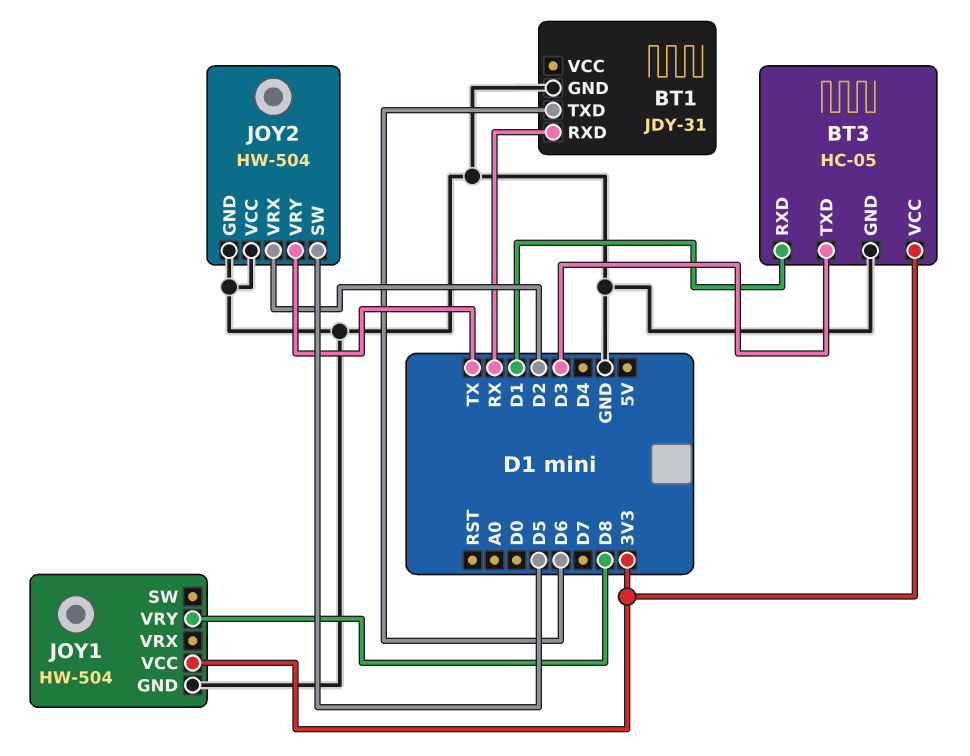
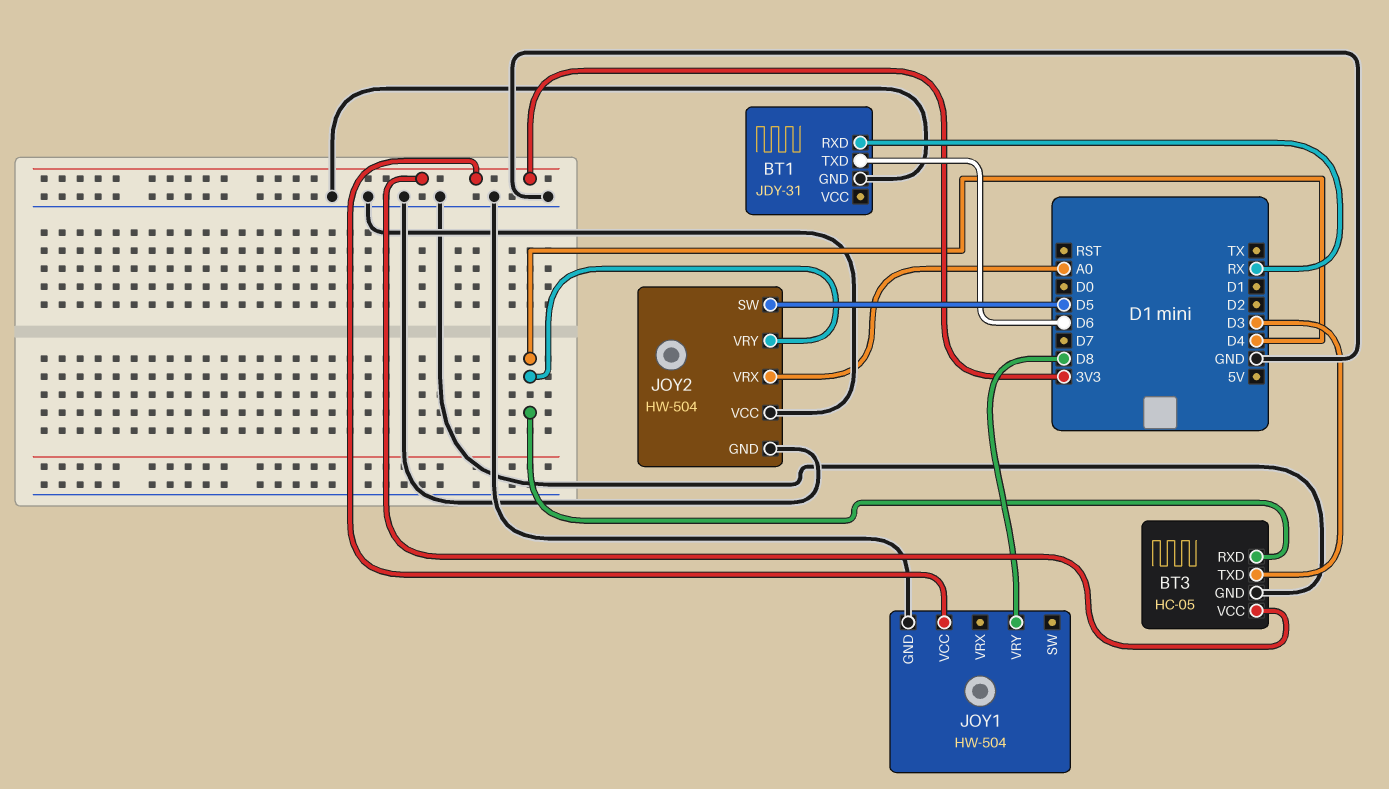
BT3 pin RXD: D1 -> D4
JOY2 pin VRX: D2 -> A0
JOY2 pin VRY: TX -> D4

